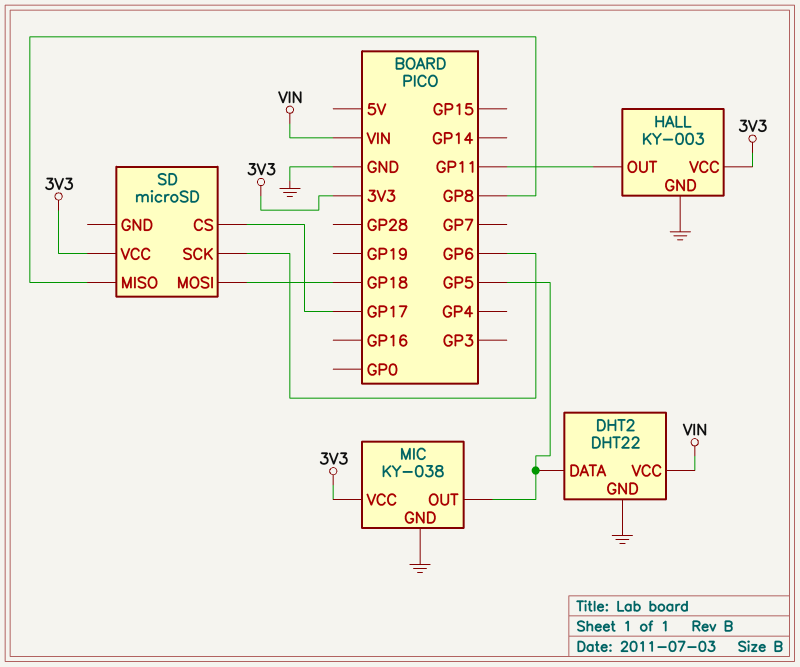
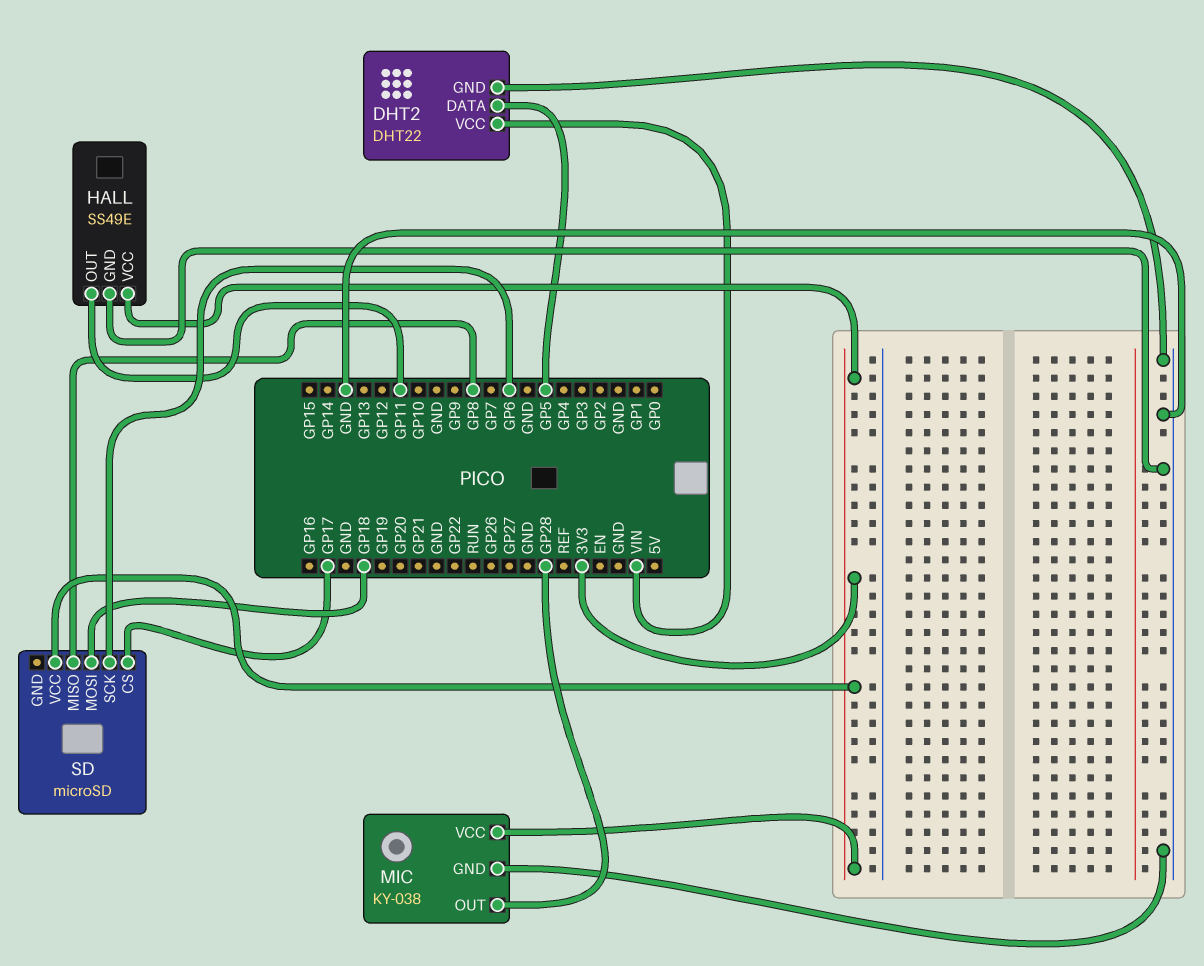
HALL: KY-003 -> SS49E
MIC pin OUT: GP5 -> GP28

